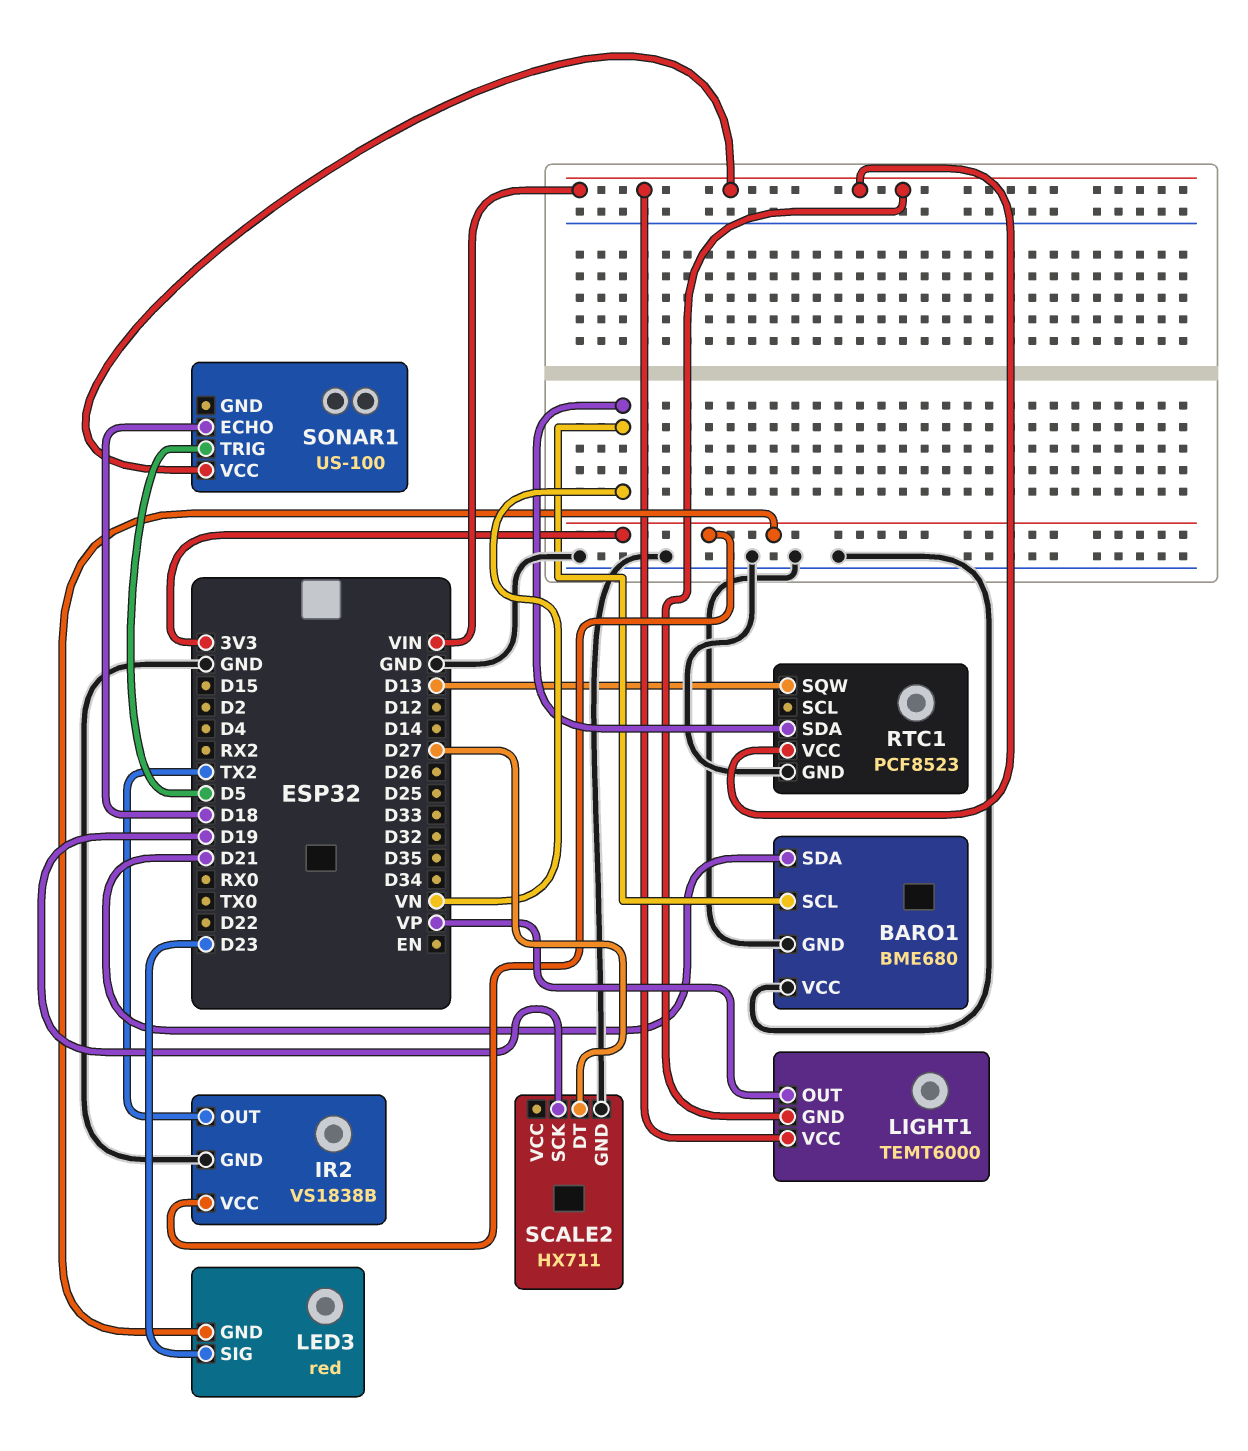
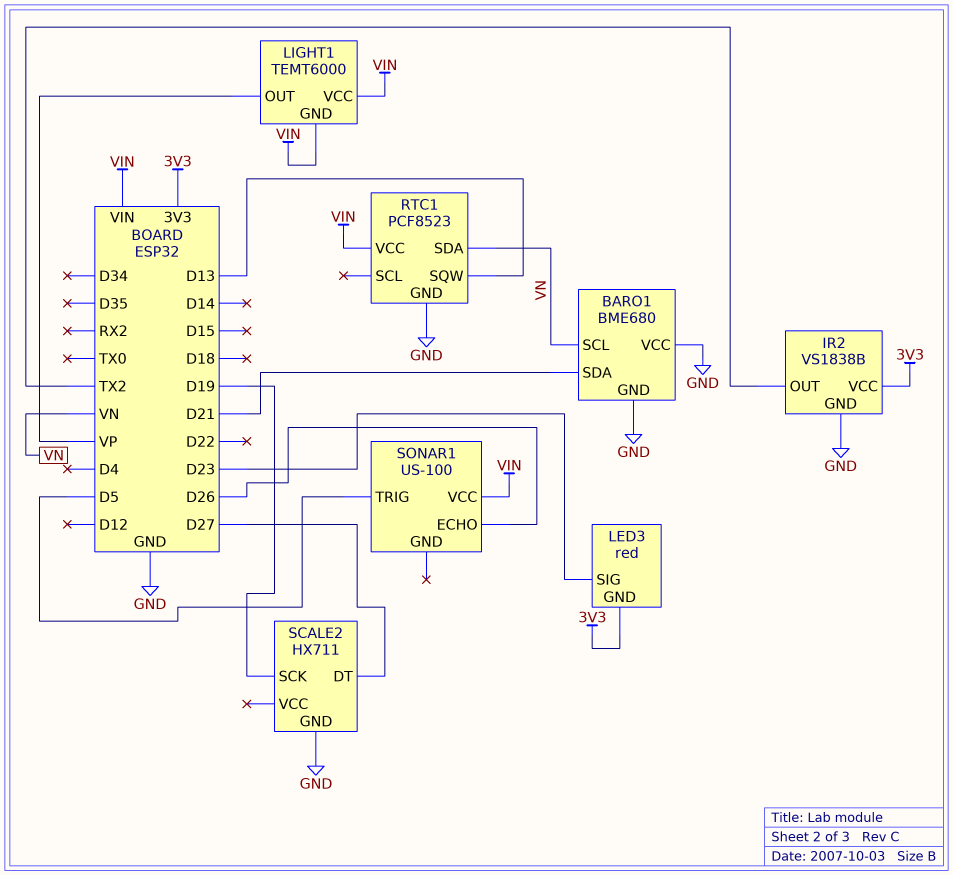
SONAR1 pin ECHO: D18 -> D26

